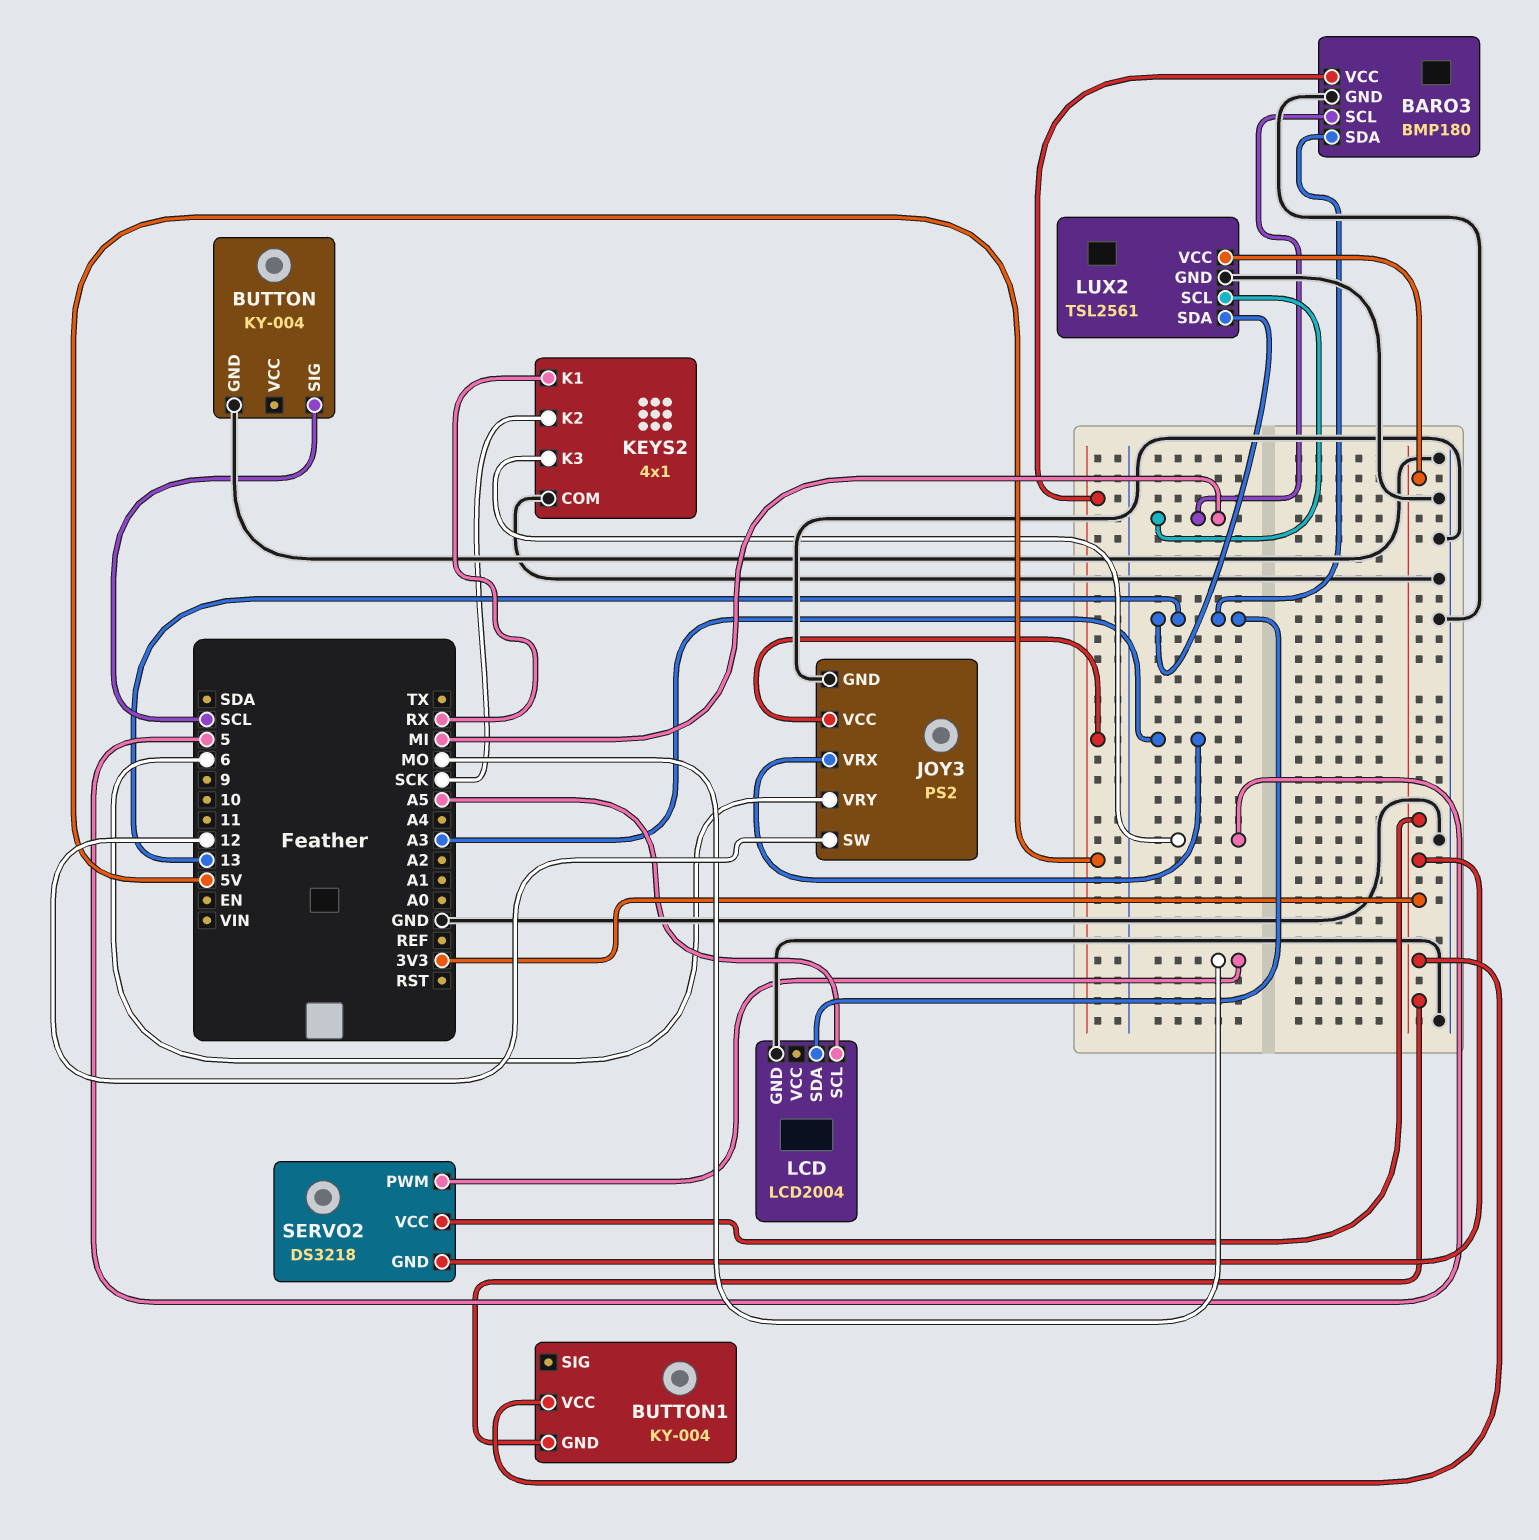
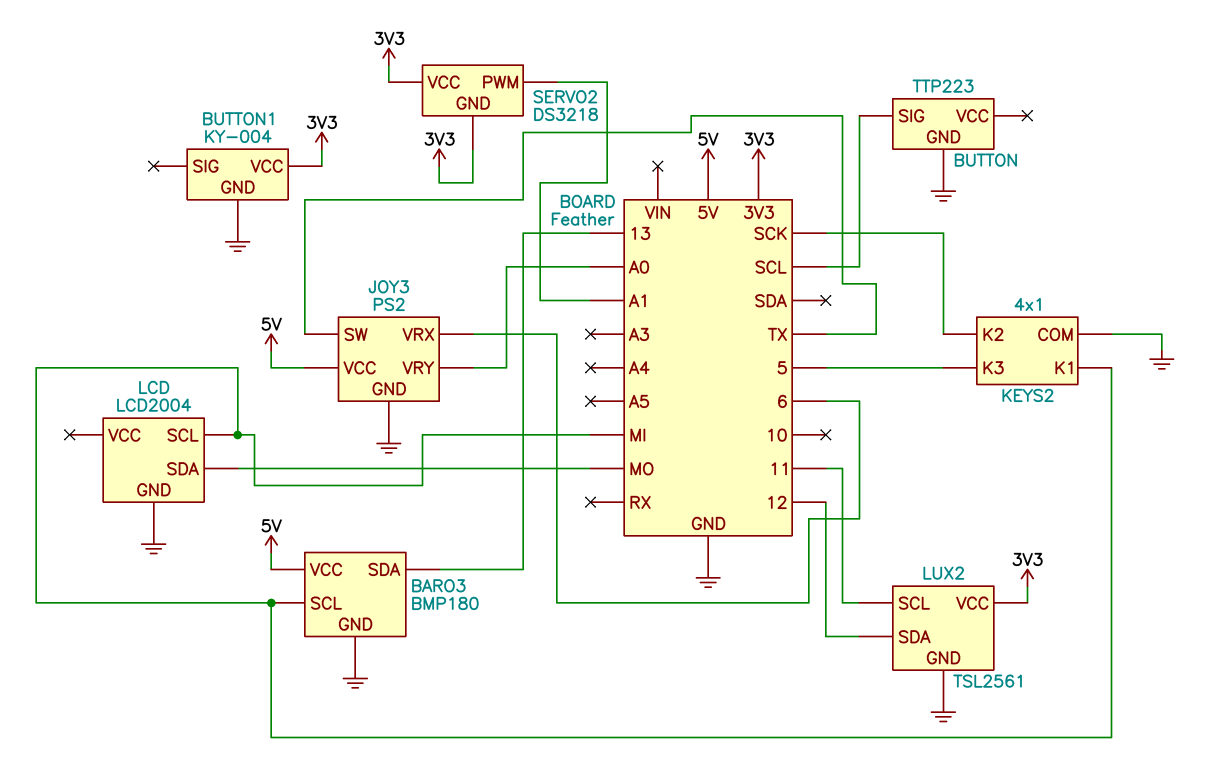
BUTTON: KY-004 -> TTP223
BUTTON1 pin GND: 3V3 -> GND
JOY3 pin SW: 12 -> TX
JOY3 pin VRX: A3 -> 6
JOY3 pin VRY: 6 -> A0
KEYS2 pin K1: RX -> MI
LCD pin SCL: A5 -> MI
LCD pin SDA: 13 -> MO
LUX2 pin SCL: MI -> 11
LUX2 pin SDA: 13 -> 12
SERVO2 pin PWM: MO -> A1

